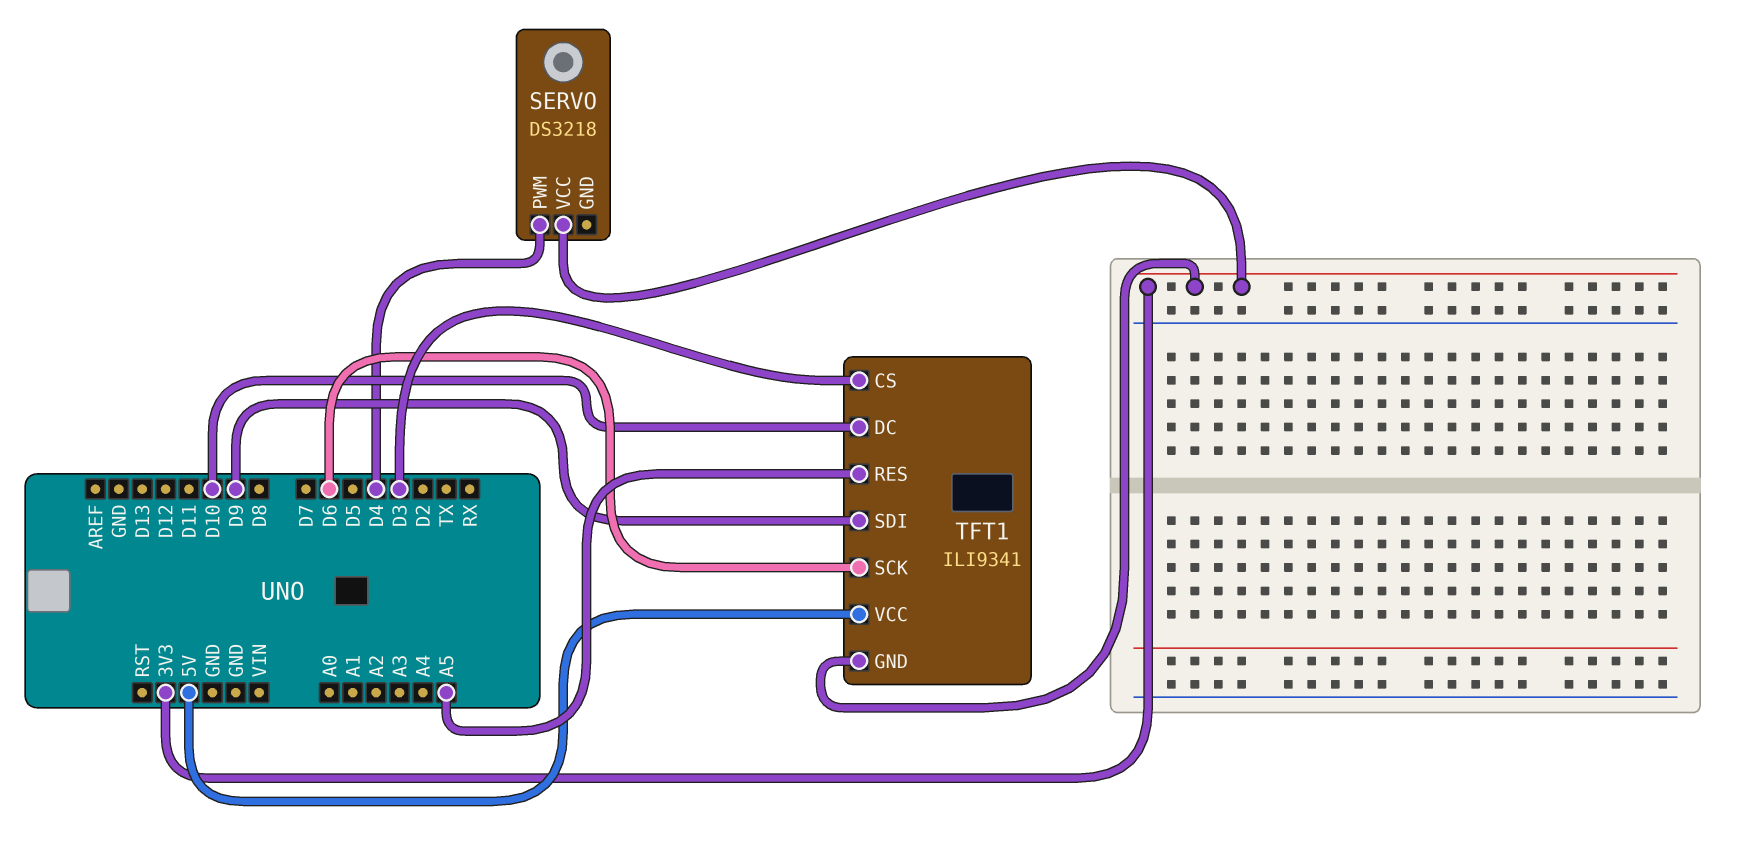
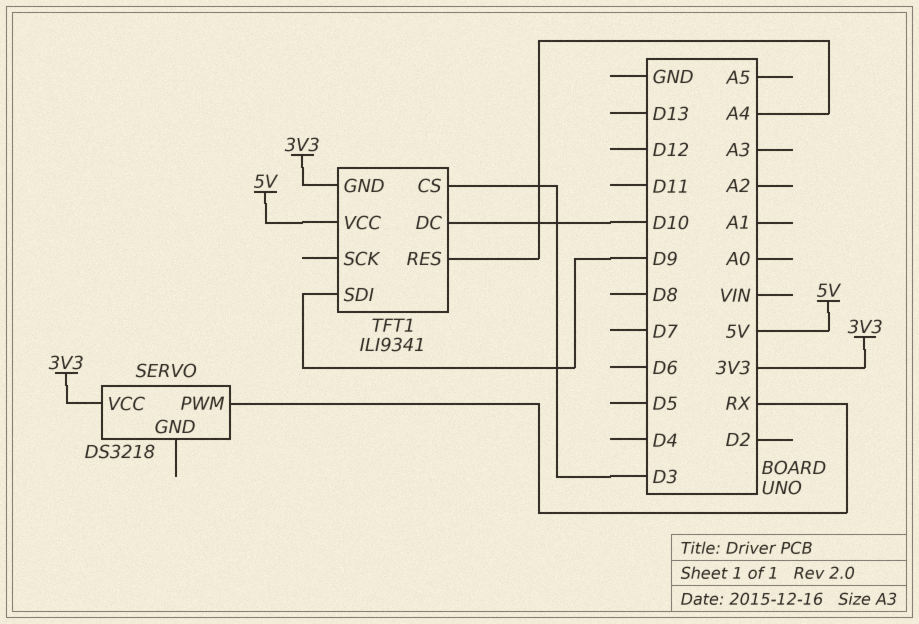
SERVO pin PWM: D4 -> RX
TFT1 pin RES: A5 -> A4
TFT1 pin SCK: D6 -> none

